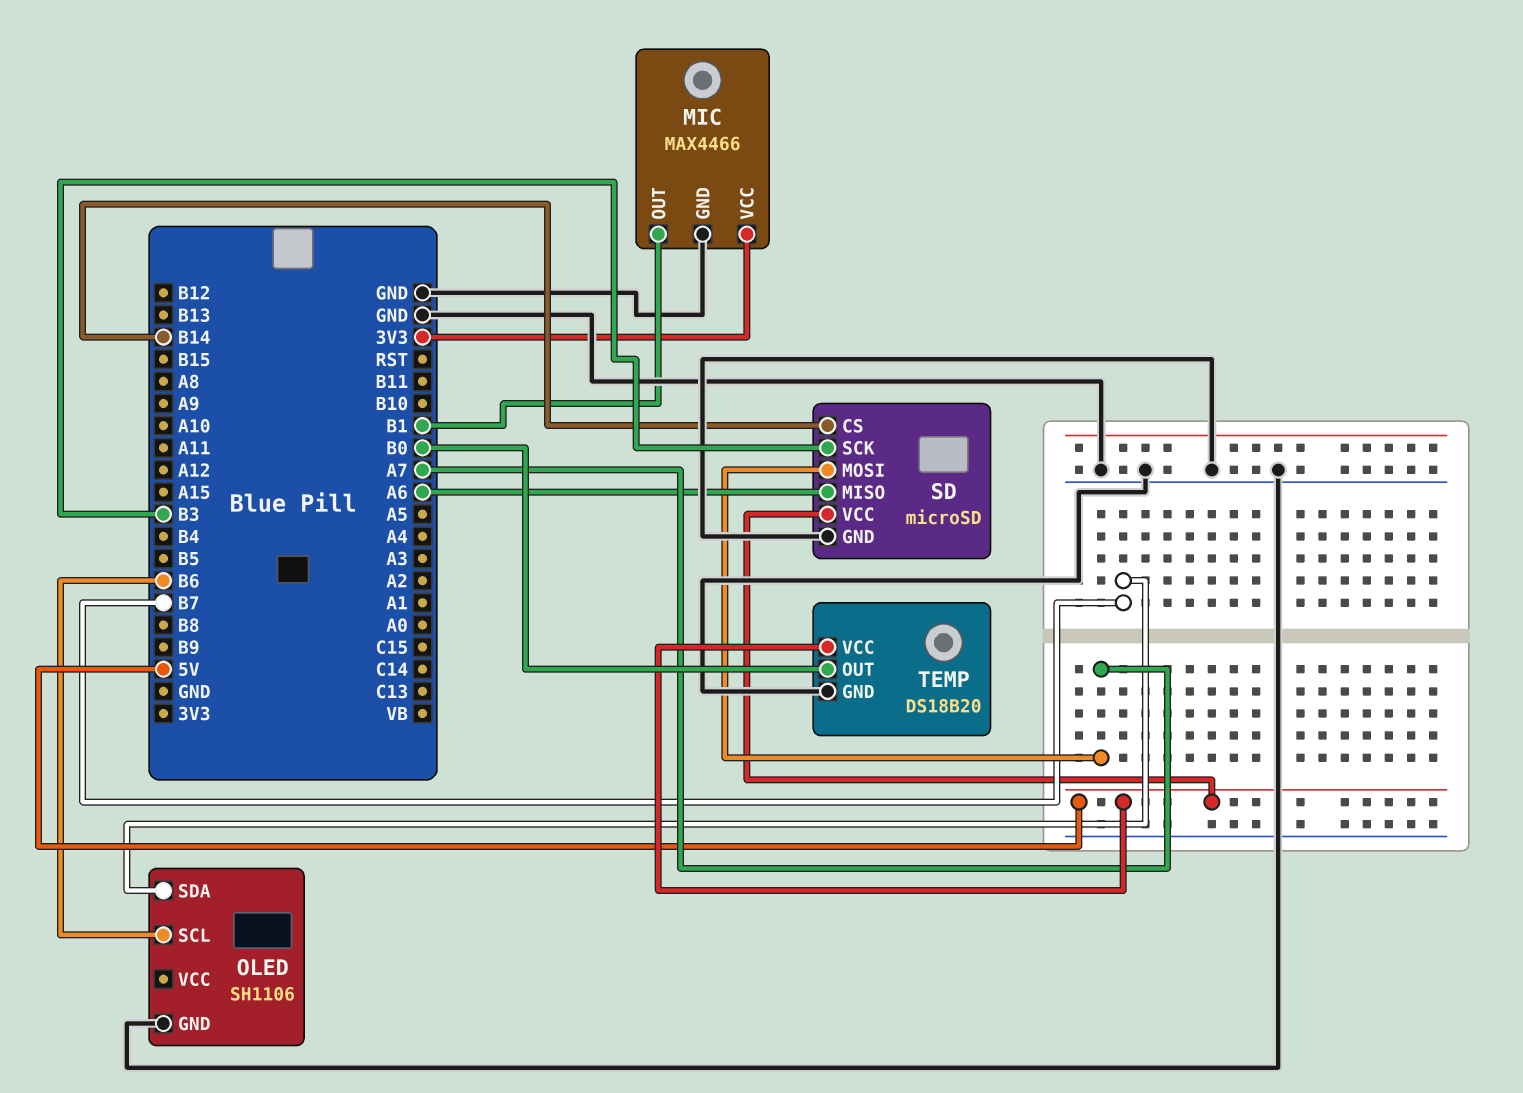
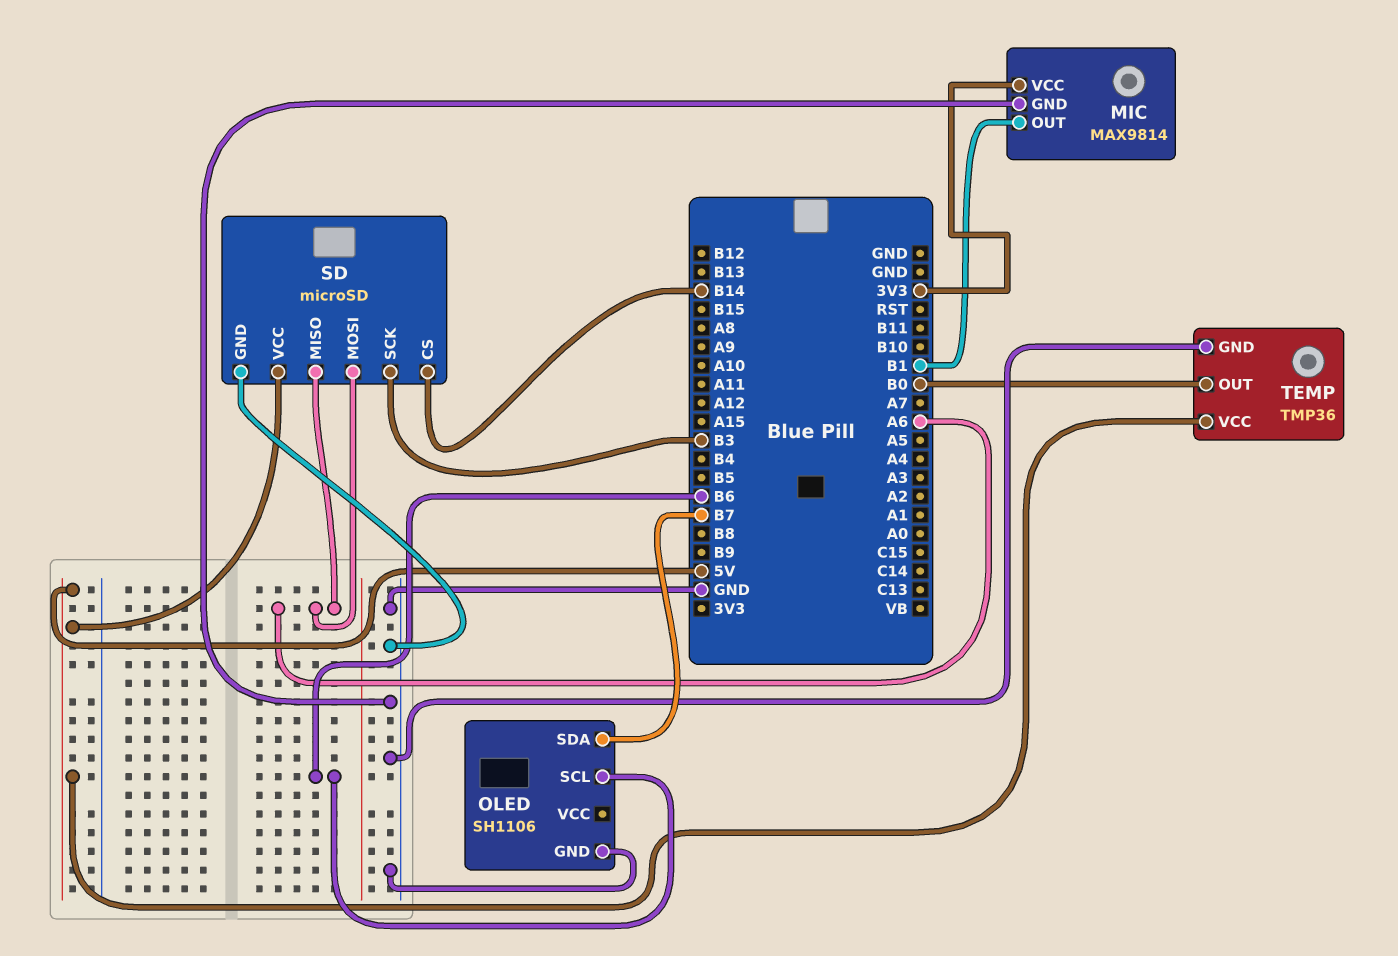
MIC: MAX4466 -> MAX9814
SD pin MOSI: A7 -> A6
TEMP: DS18B20 -> TMP36

